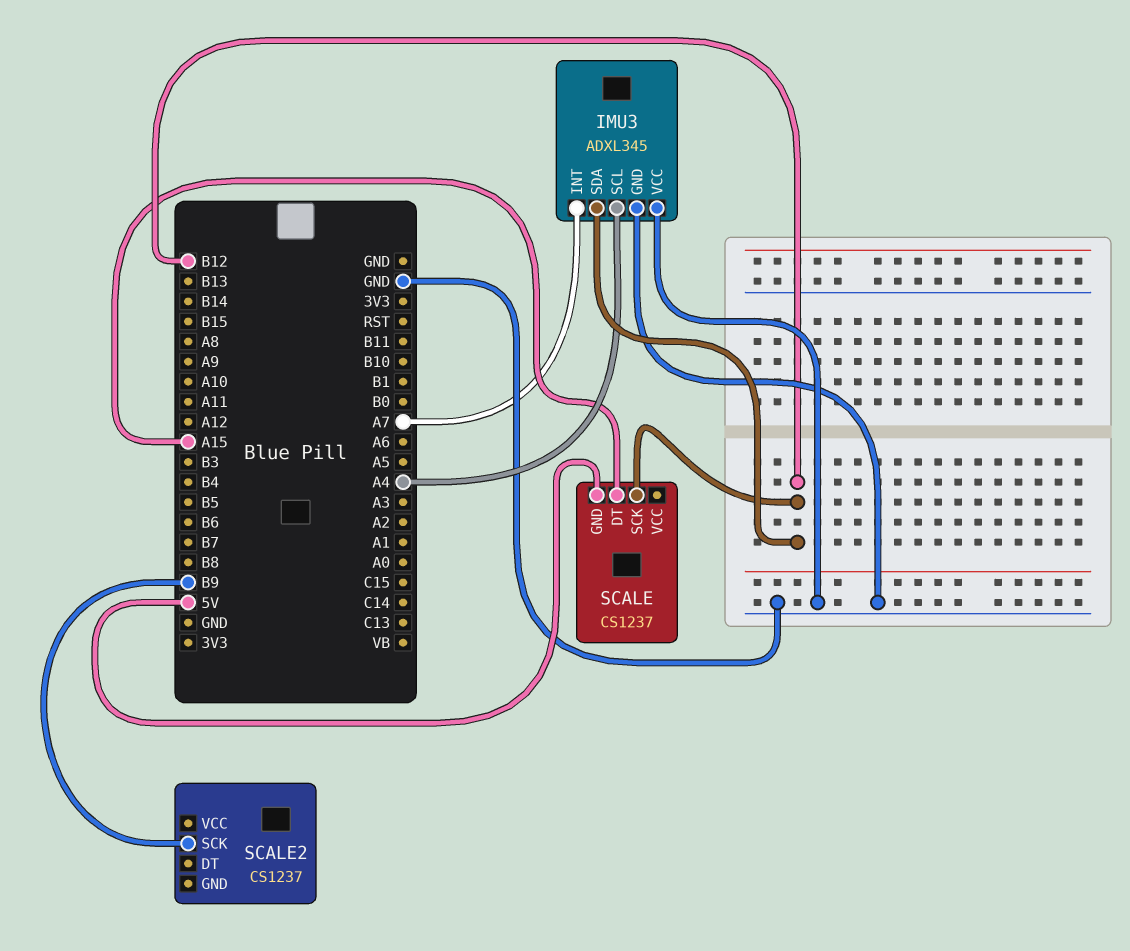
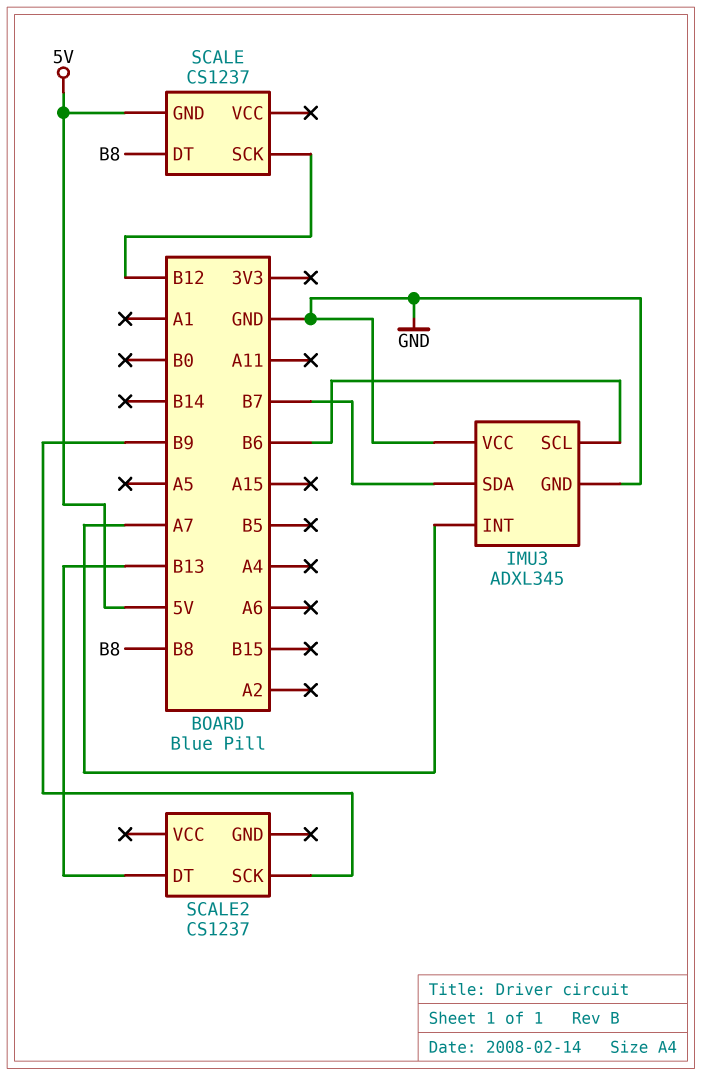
IMU3 pin SCL: A4 -> B6
IMU3 pin SDA: B12 -> B7
SCALE pin DT: A15 -> B8
SCALE2 pin DT: none -> B13

